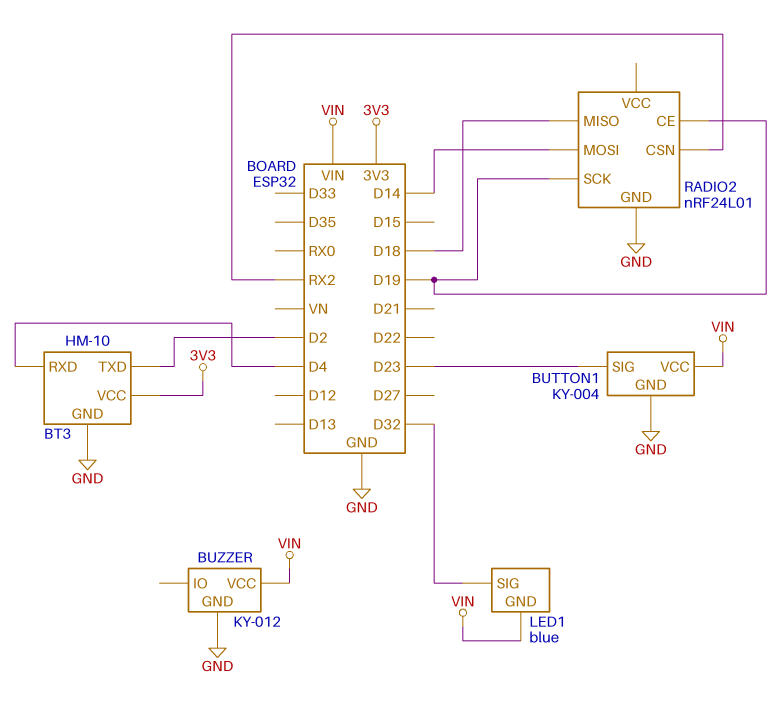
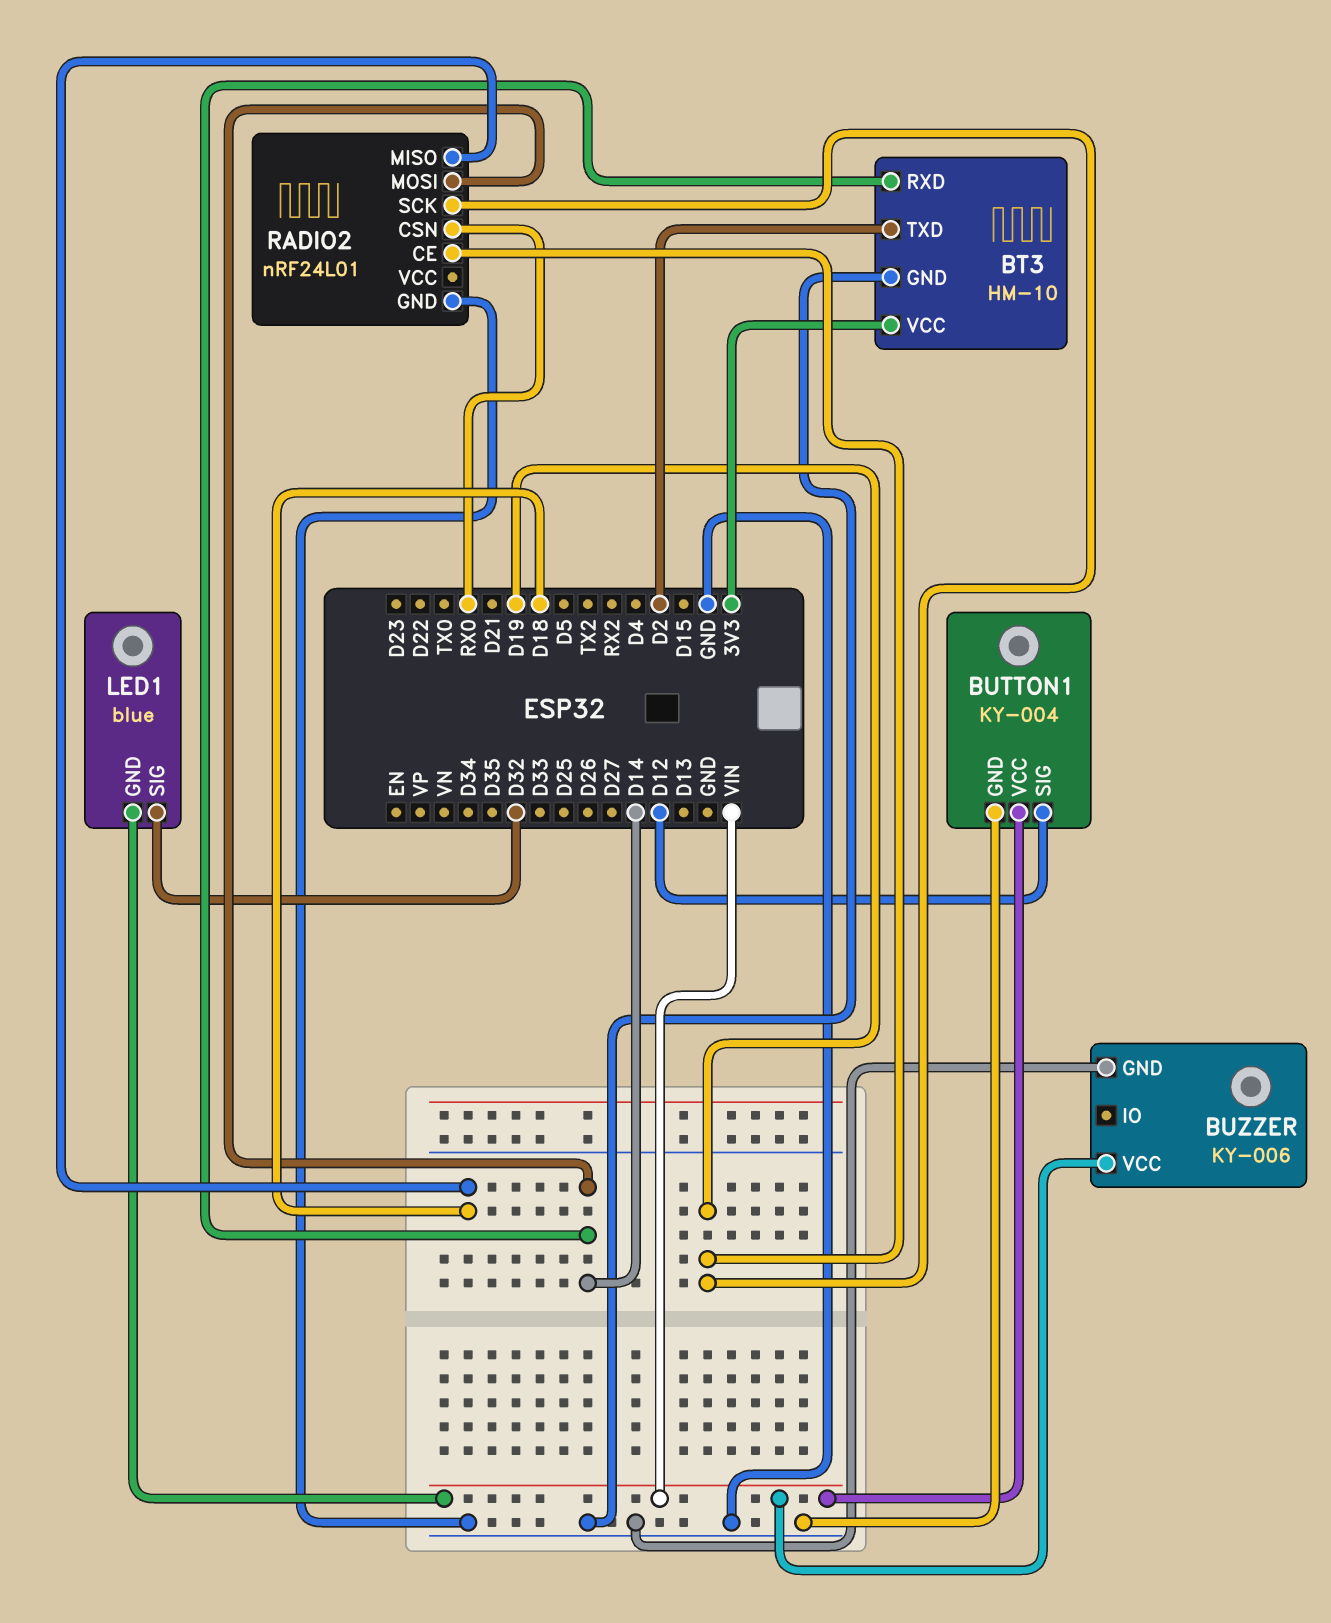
BT3 pin RXD: D4 -> D14
BUTTON1 pin SIG: D23 -> D12
BUZZER: KY-012 -> KY-006
RADIO2 pin CSN: RX2 -> RX0

